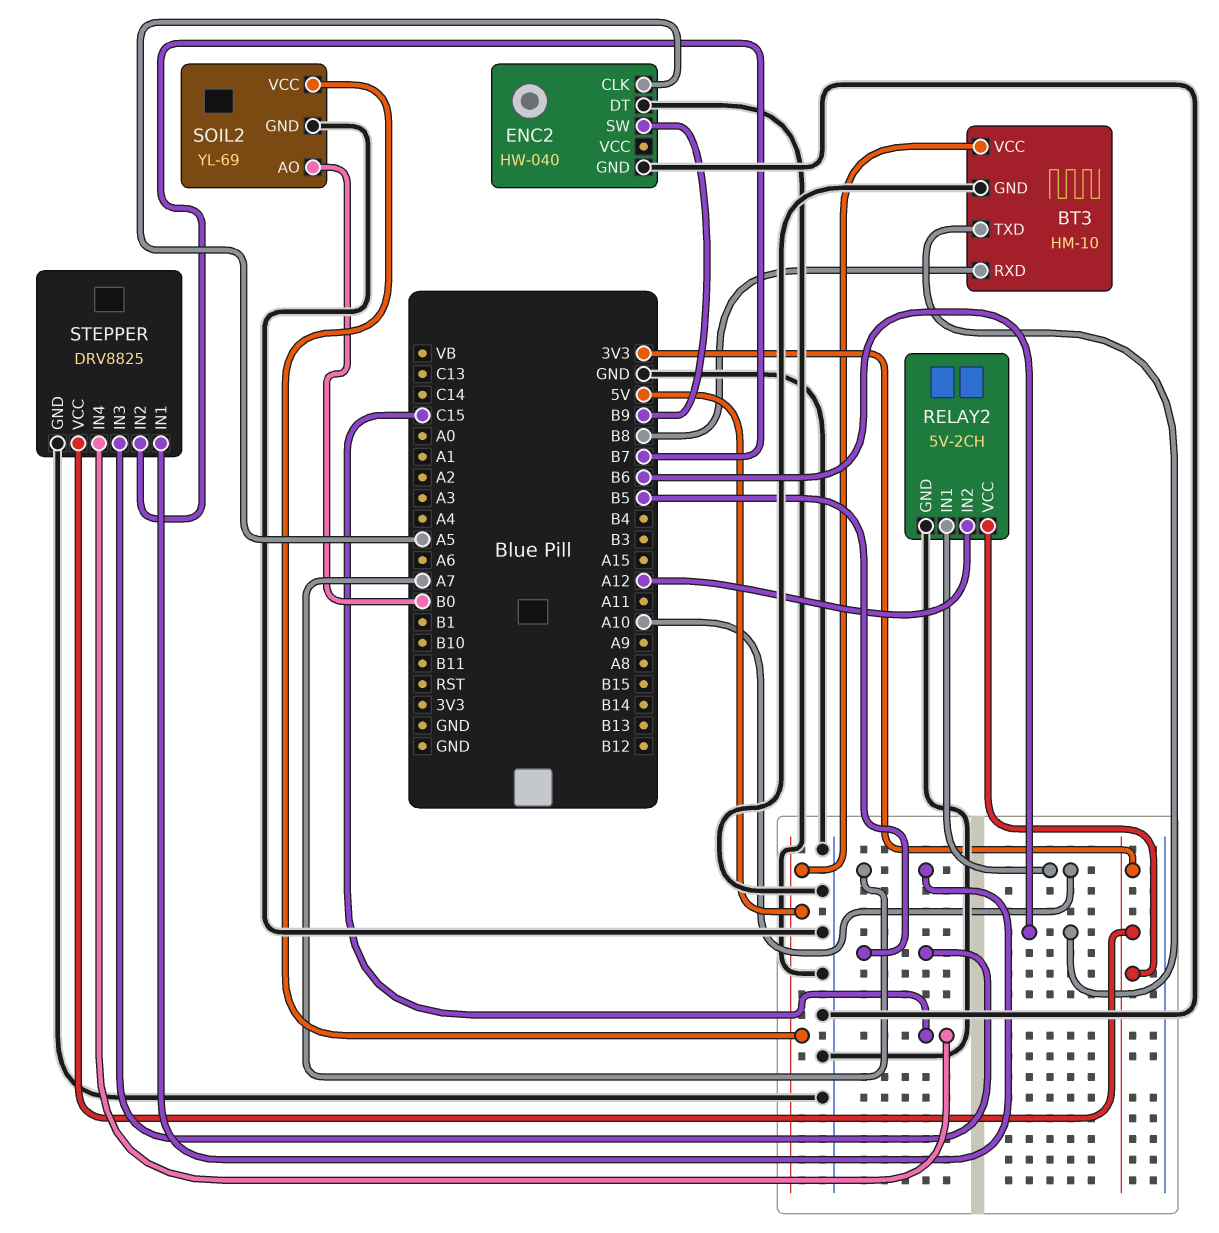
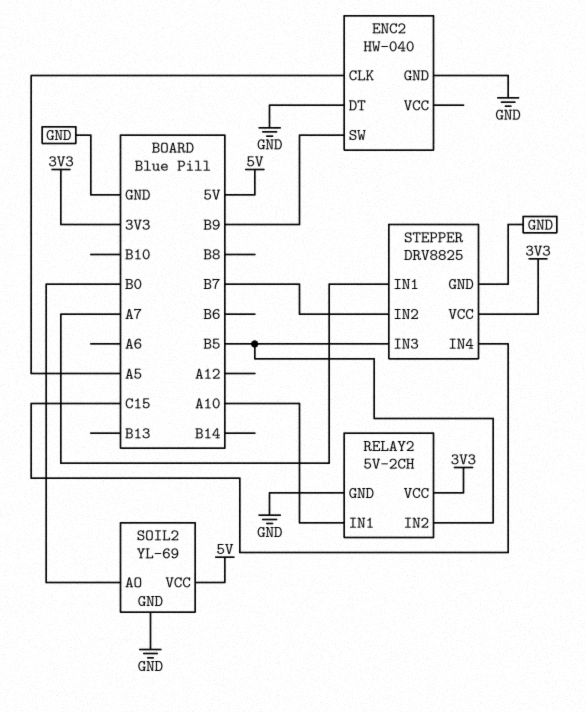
BT3: HM-10 -> none
BT3 pin GND: GND -> none
BT3 pin RXD: B8 -> none
BT3 pin TXD: B6 -> none
BT3 pin VCC: 5V -> none
RELAY2 pin IN2: A12 -> B5

